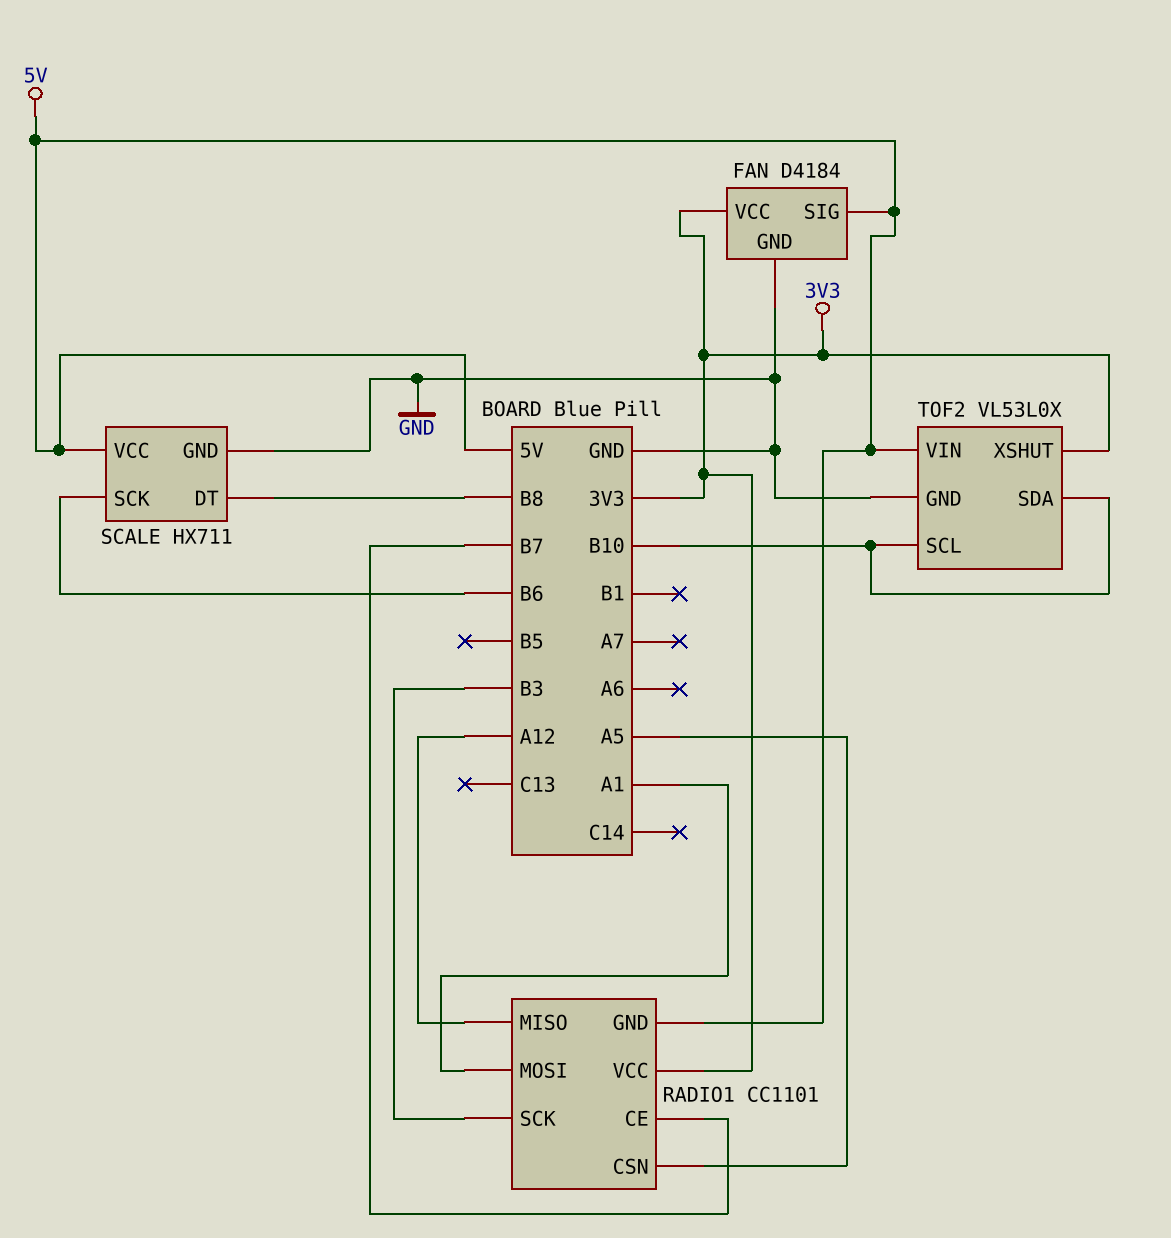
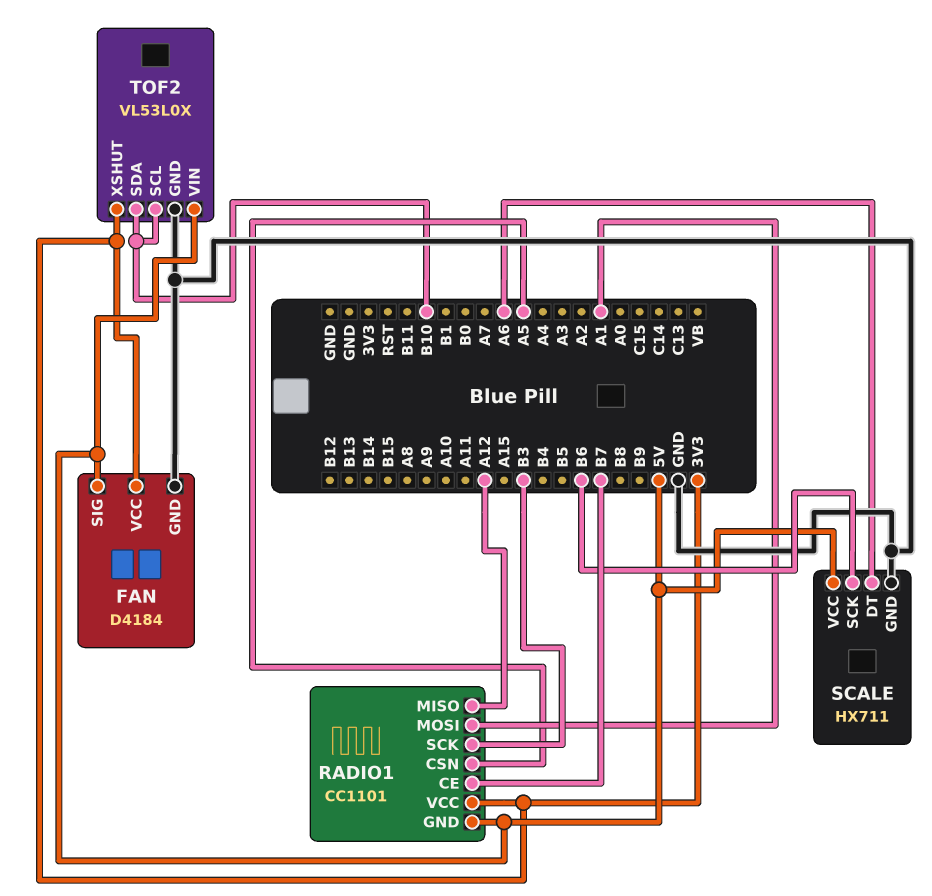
SCALE pin DT: B8 -> A6

